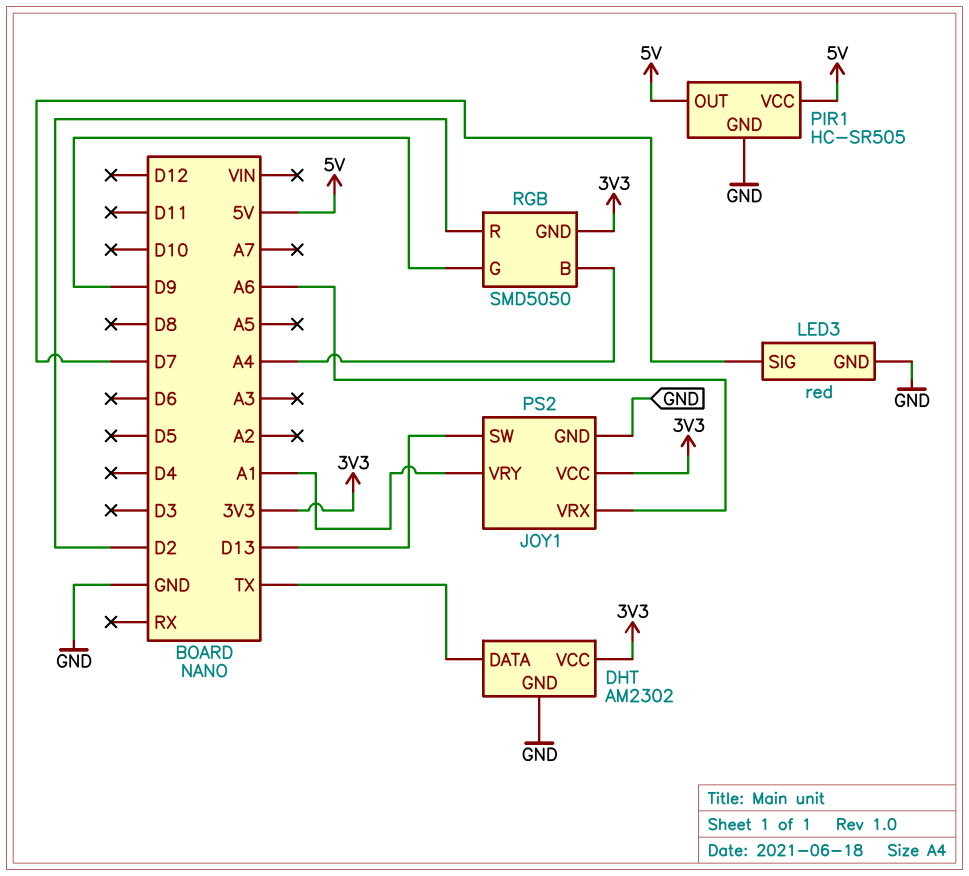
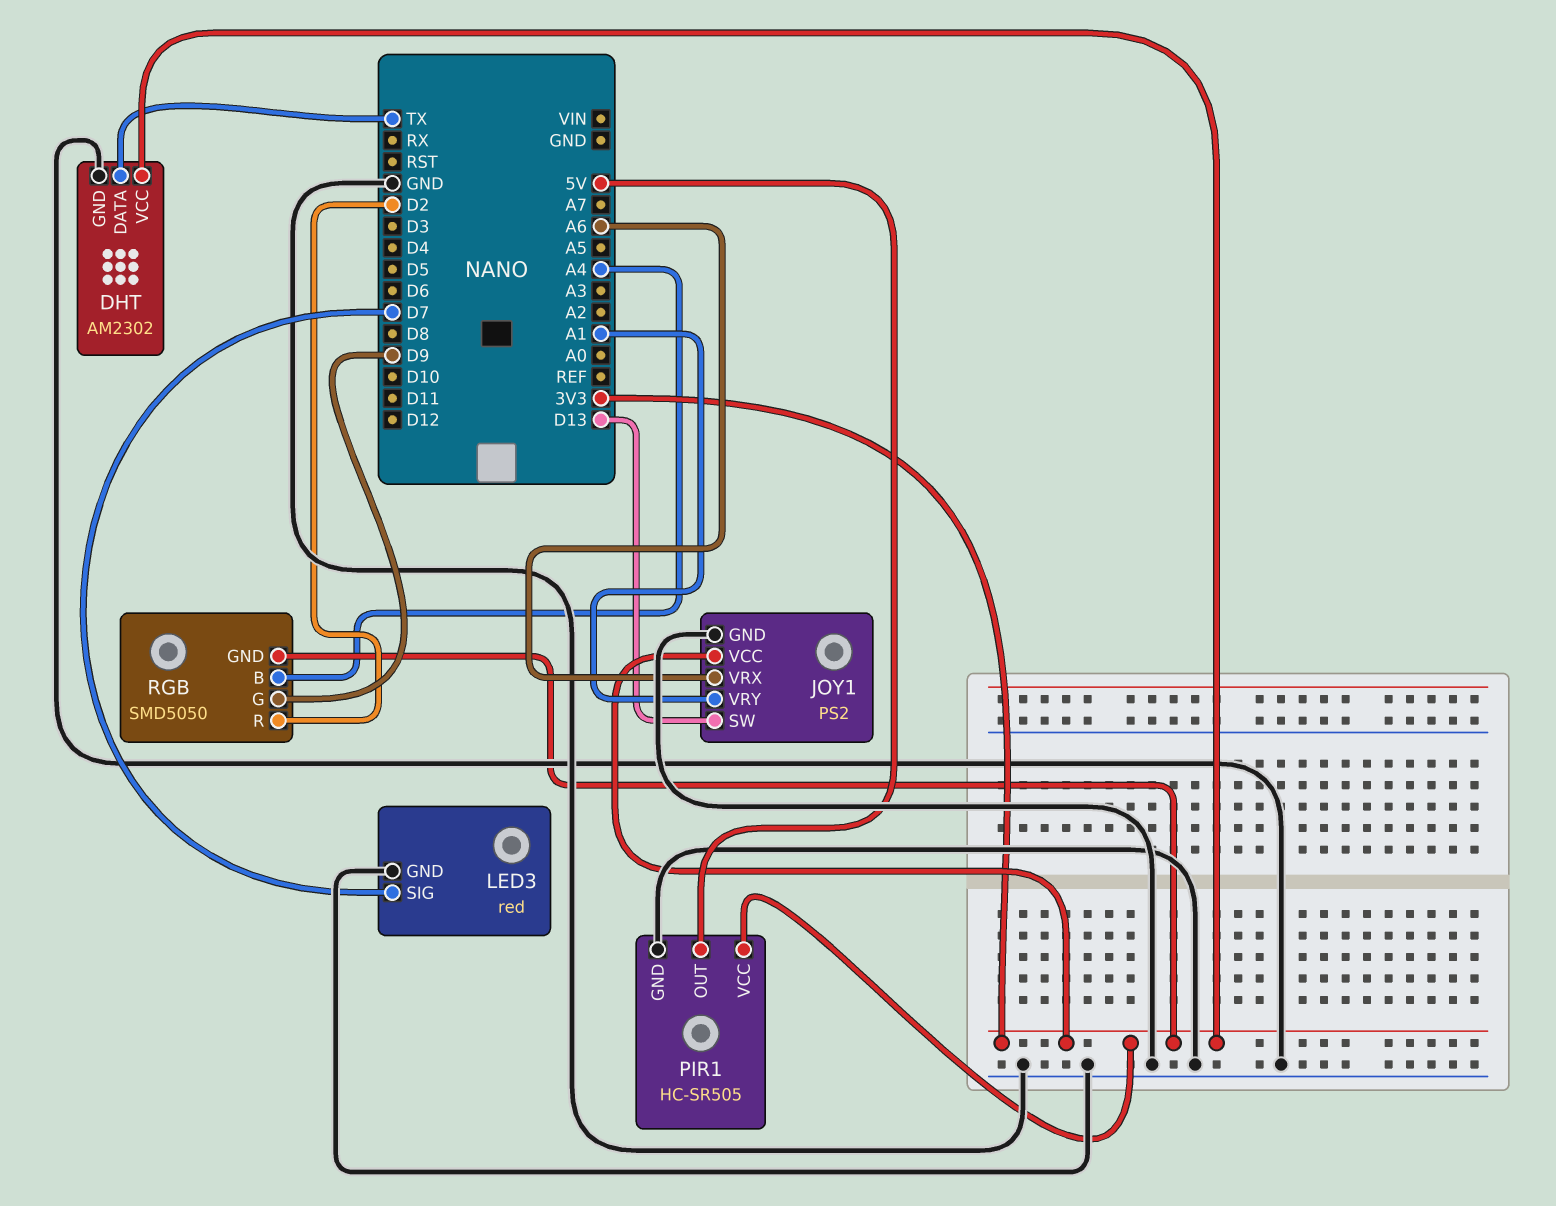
PIR1 pin VCC: 5V -> 3V3

